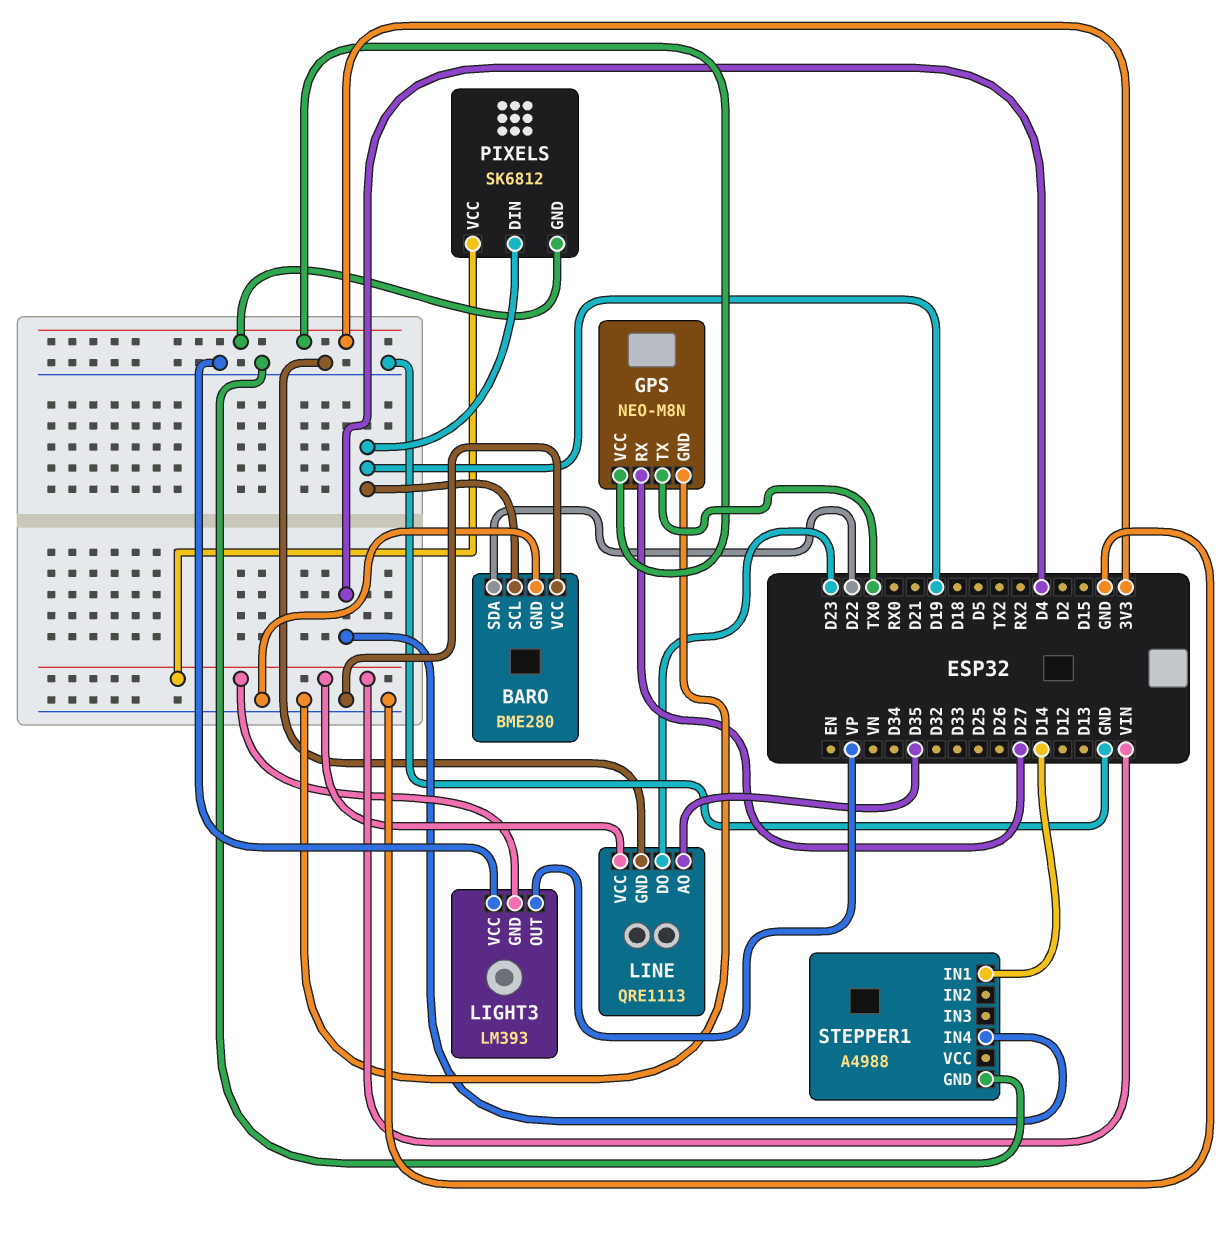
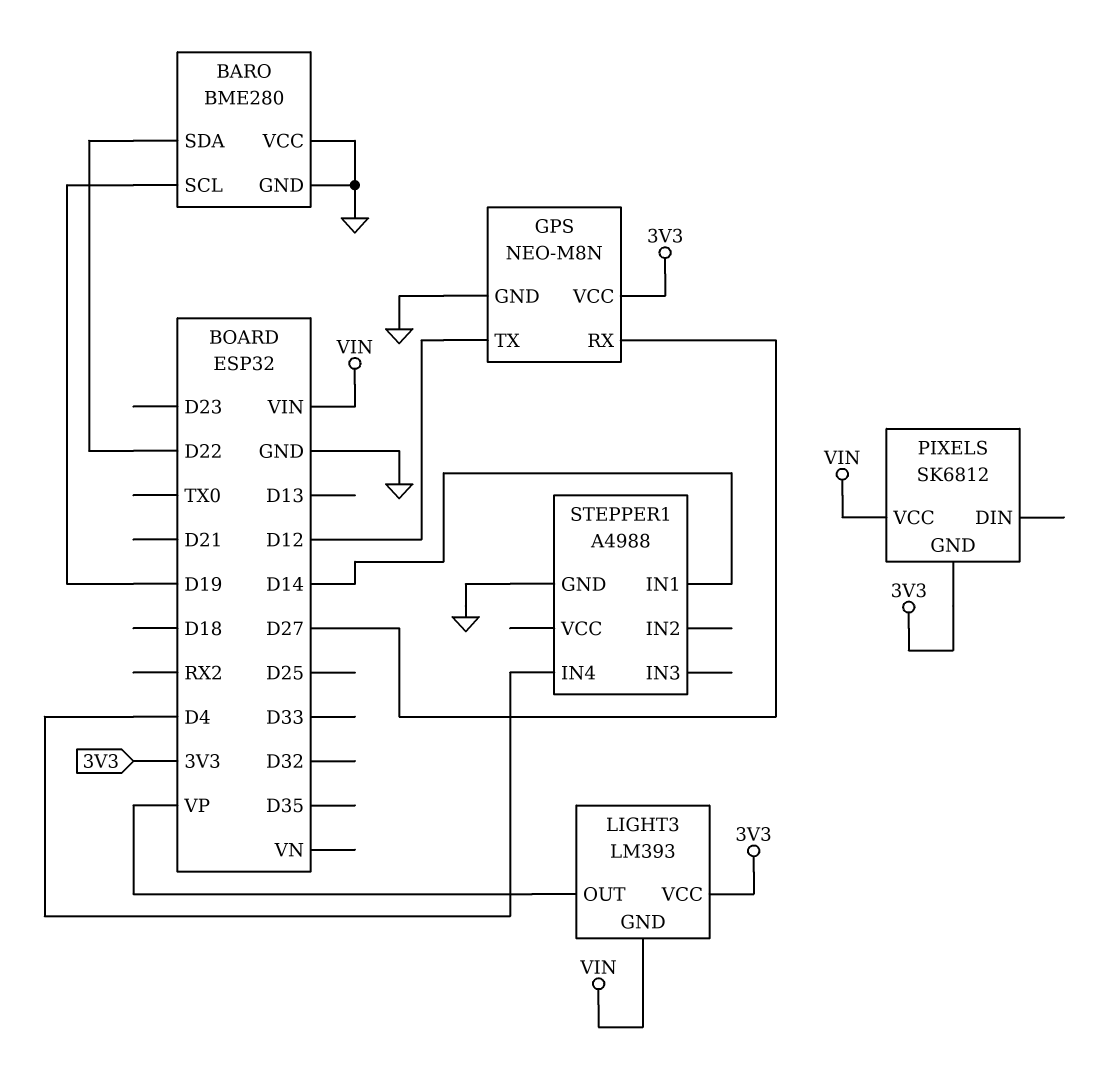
GPS pin TX: TX0 -> D12
LIGHT3 pin VCC: GND -> 3V3
LINE: QRE1113 -> none
LINE pin AO: D35 -> none
LINE pin DO: D23 -> none
LINE pin GND: GND -> none
LINE pin VCC: VIN -> none
PIXELS pin DIN: D19 -> none

